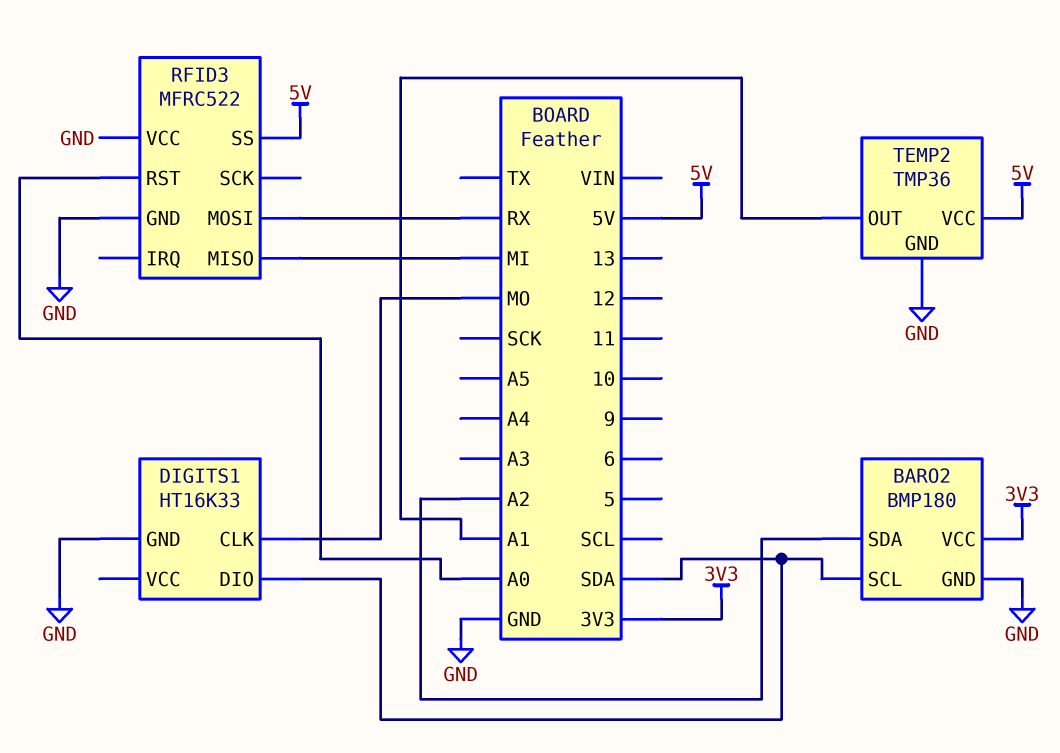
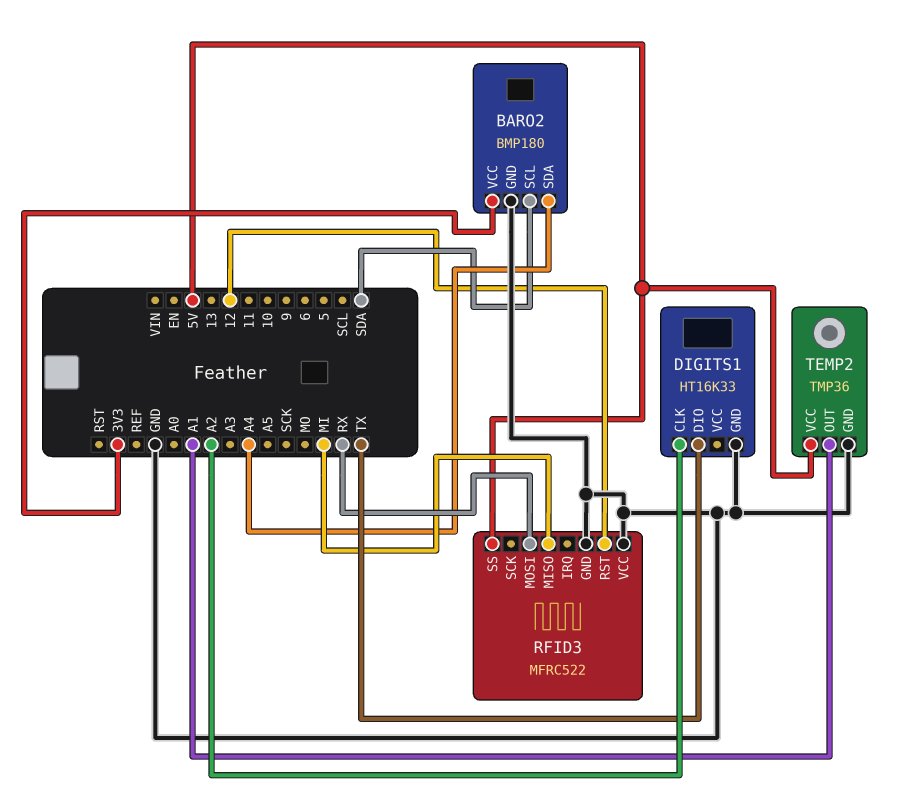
BARO2 pin SDA: A2 -> A4
DIGITS1 pin CLK: MO -> A2
DIGITS1 pin DIO: SDA -> TX
RFID3 pin RST: A0 -> 12

